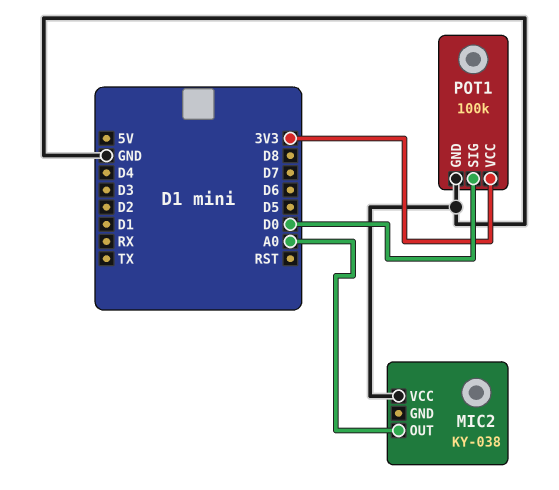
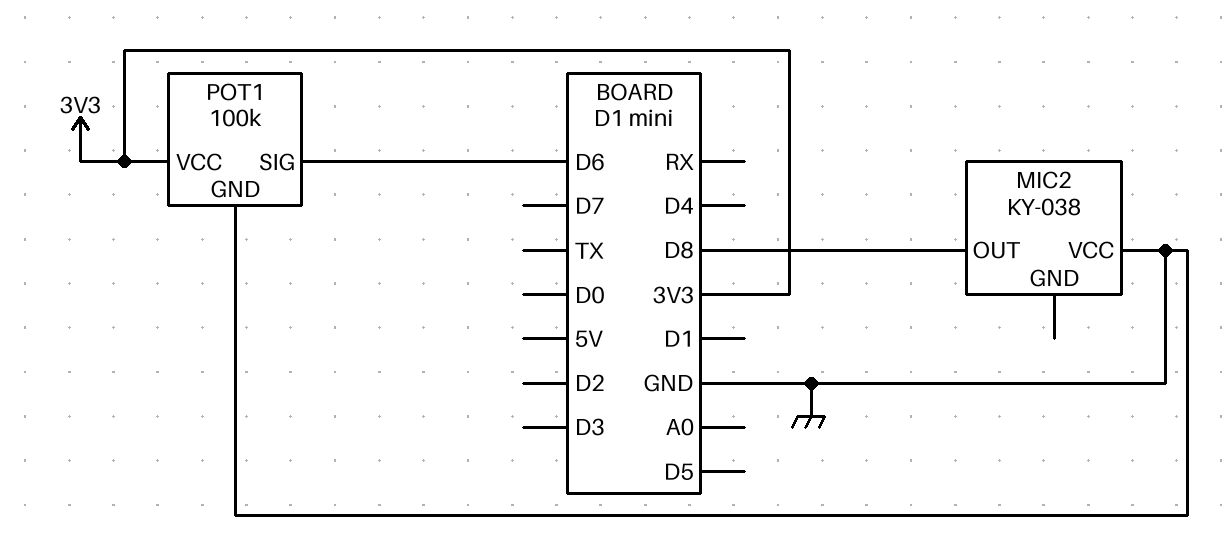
MIC2 pin OUT: A0 -> D8
POT1 pin SIG: D0 -> D6

